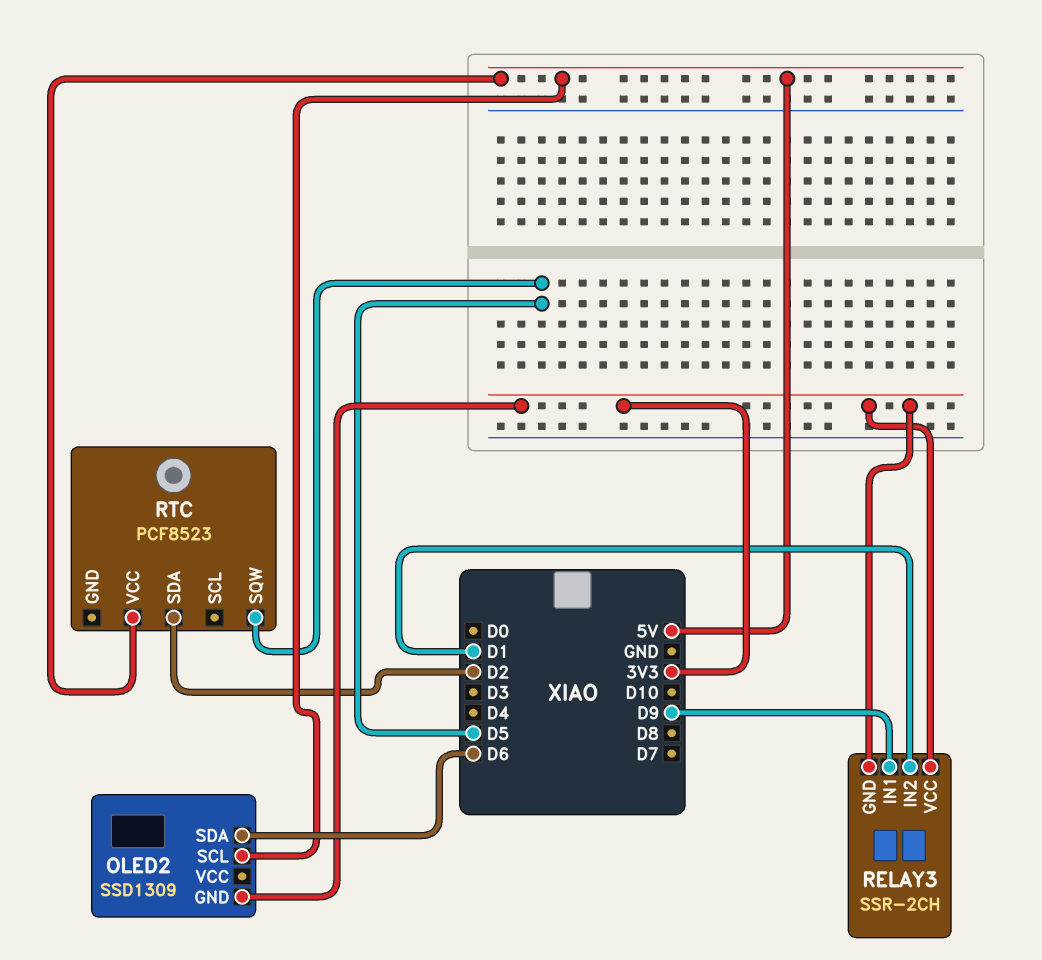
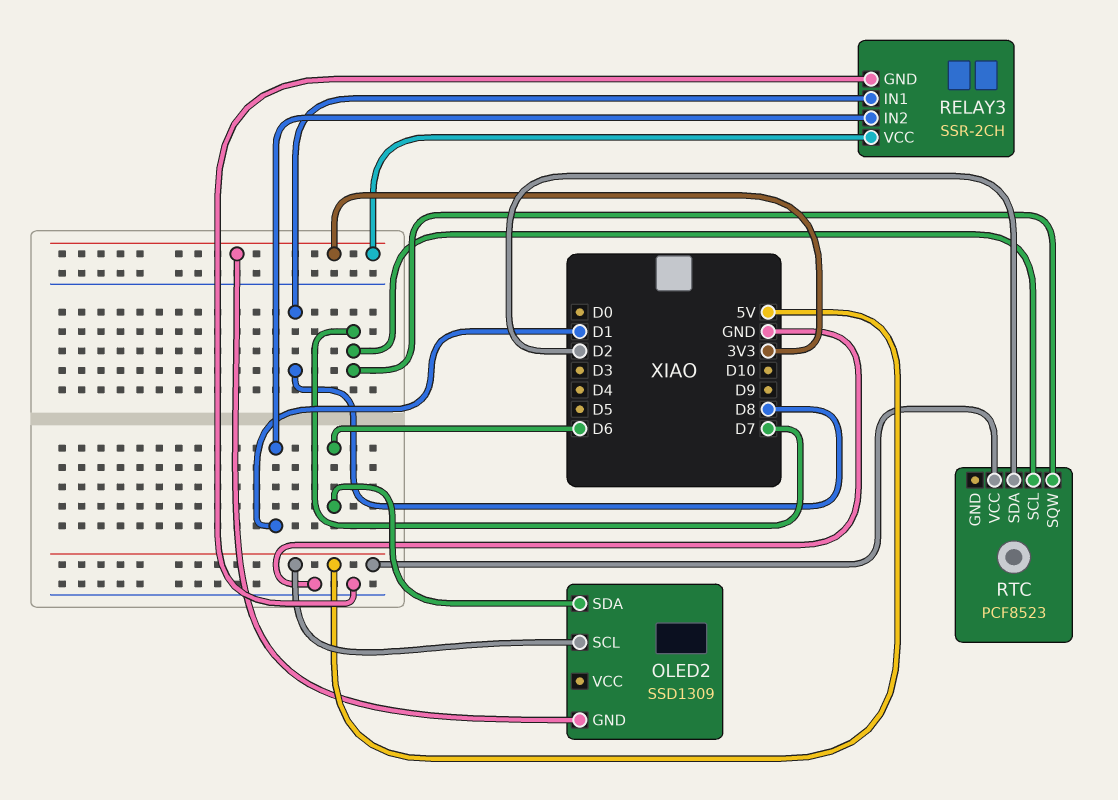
RELAY3 pin GND: 3V3 -> GND
RELAY3 pin IN1: D9 -> D8
RTC pin SCL: none -> D7
RTC pin SQW: D5 -> D7

